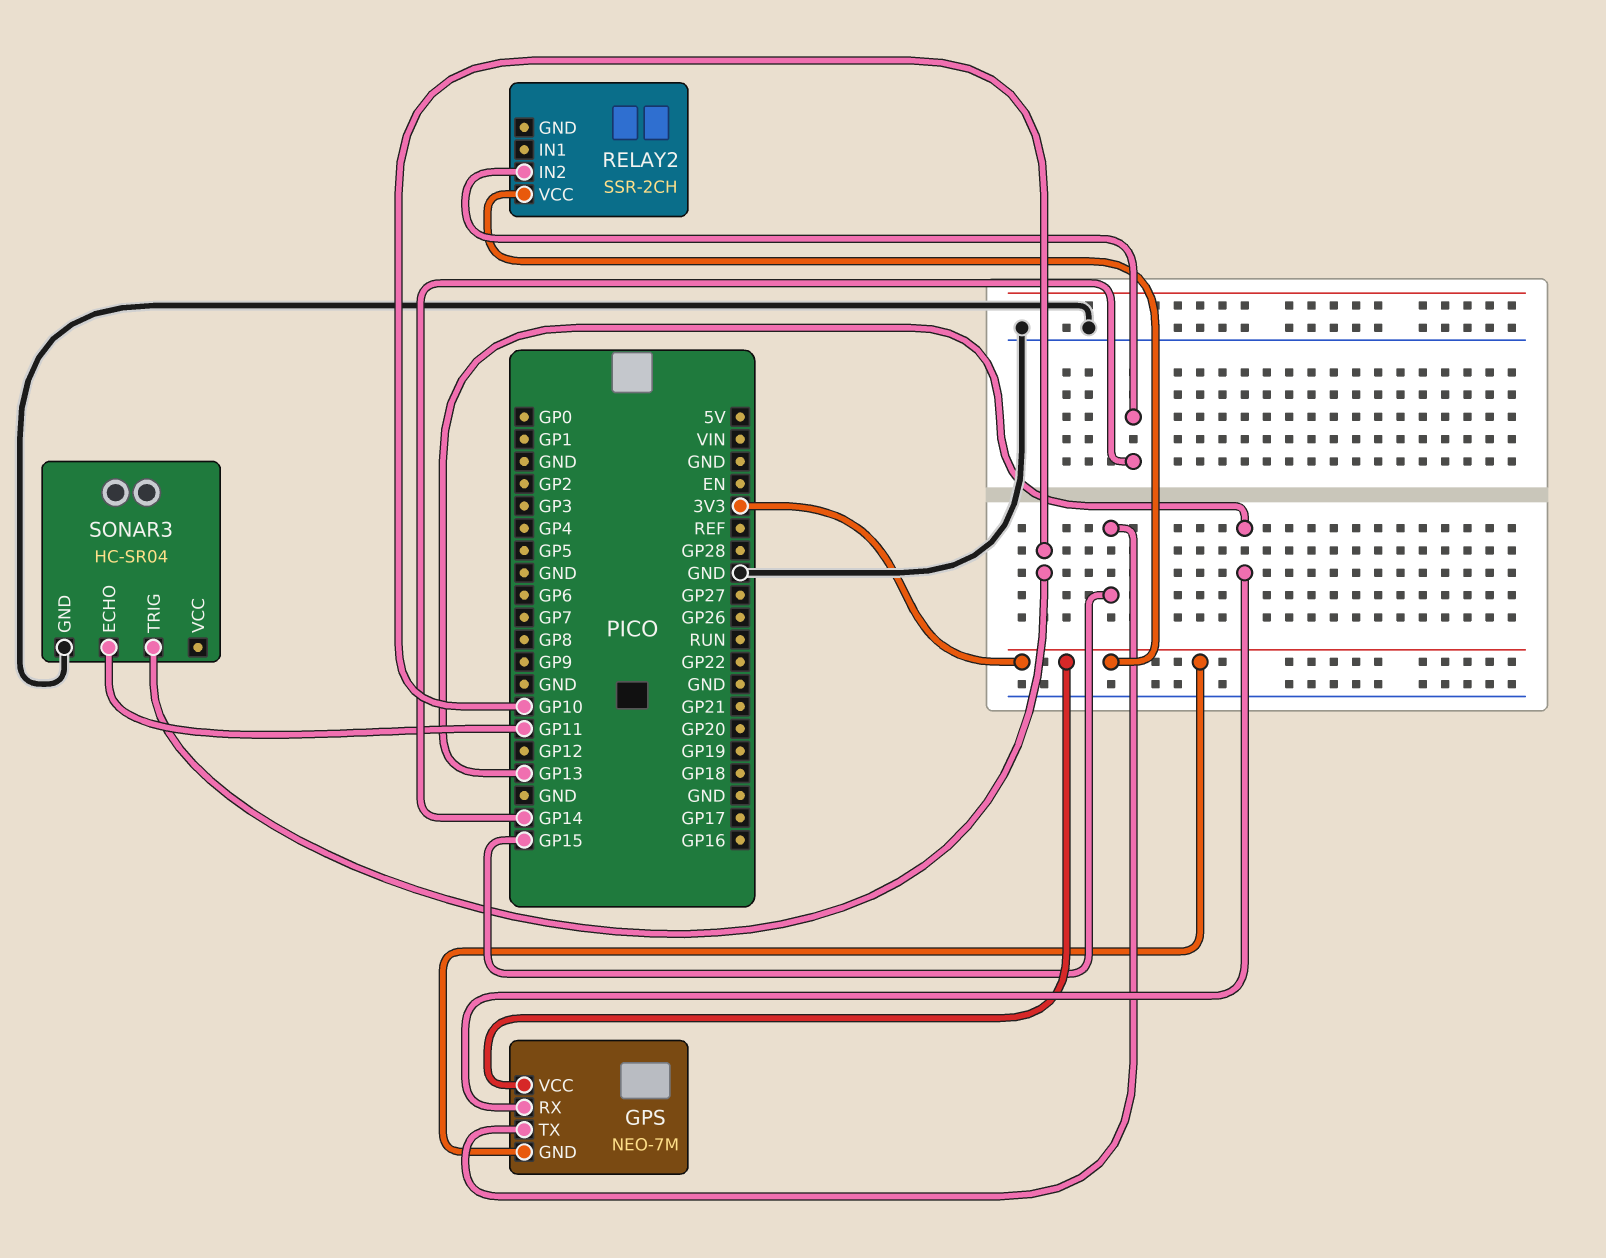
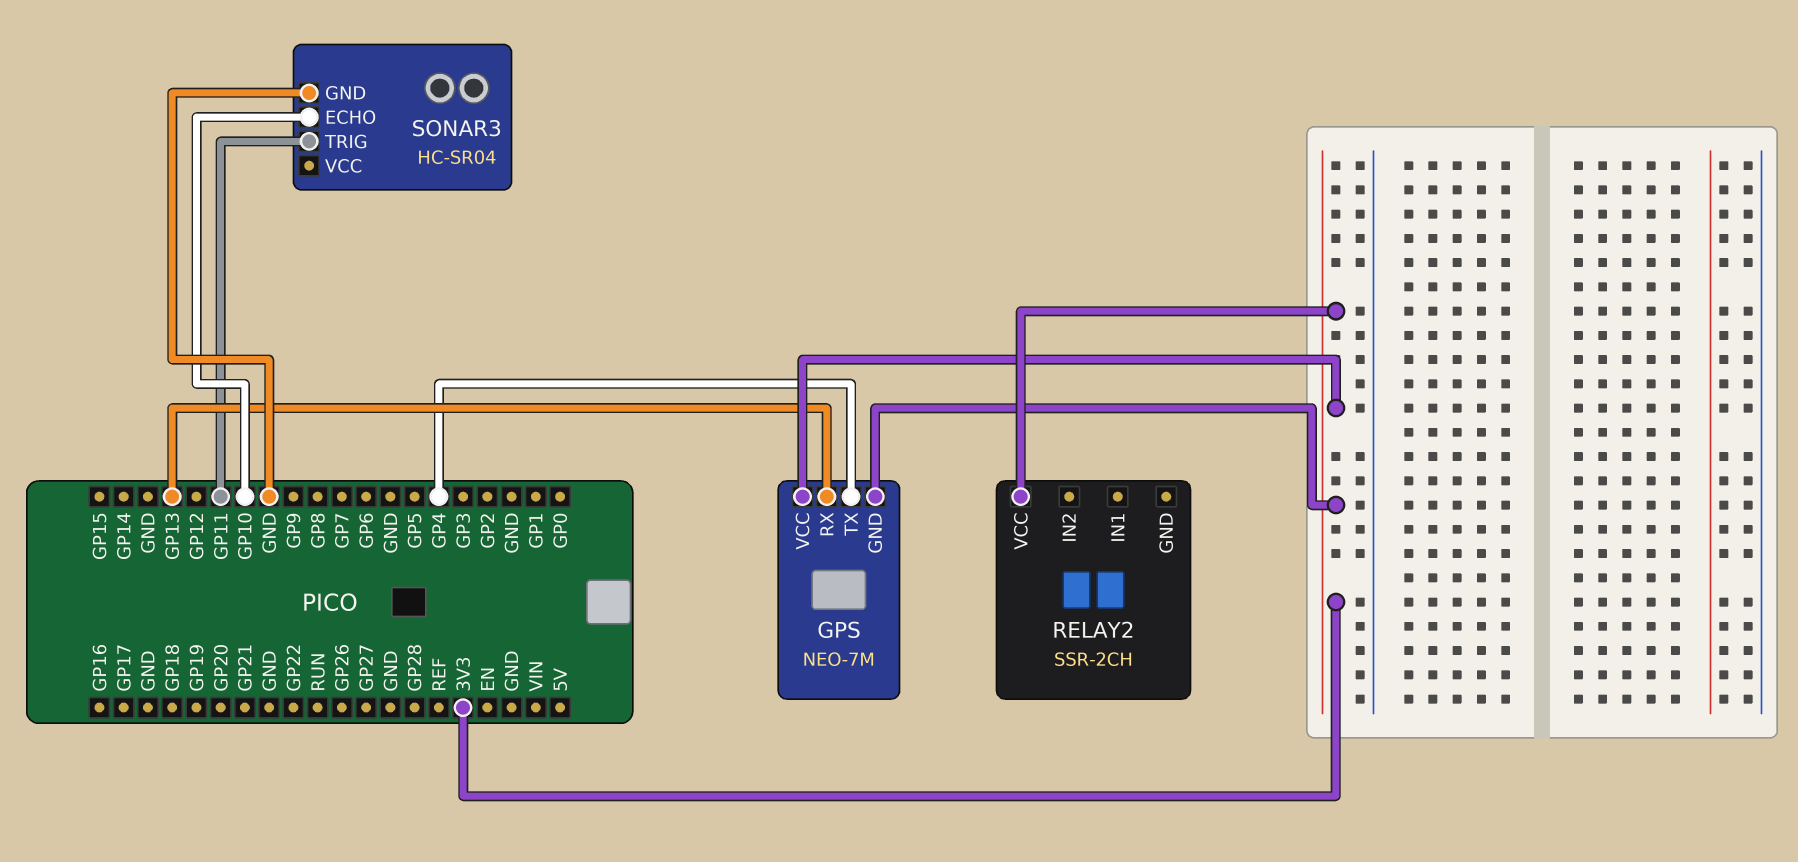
GPS pin TX: GP15 -> GP4
RELAY2 pin IN2: GP14 -> none
SONAR3 pin ECHO: GP11 -> GP10
SONAR3 pin TRIG: GP10 -> GP11

